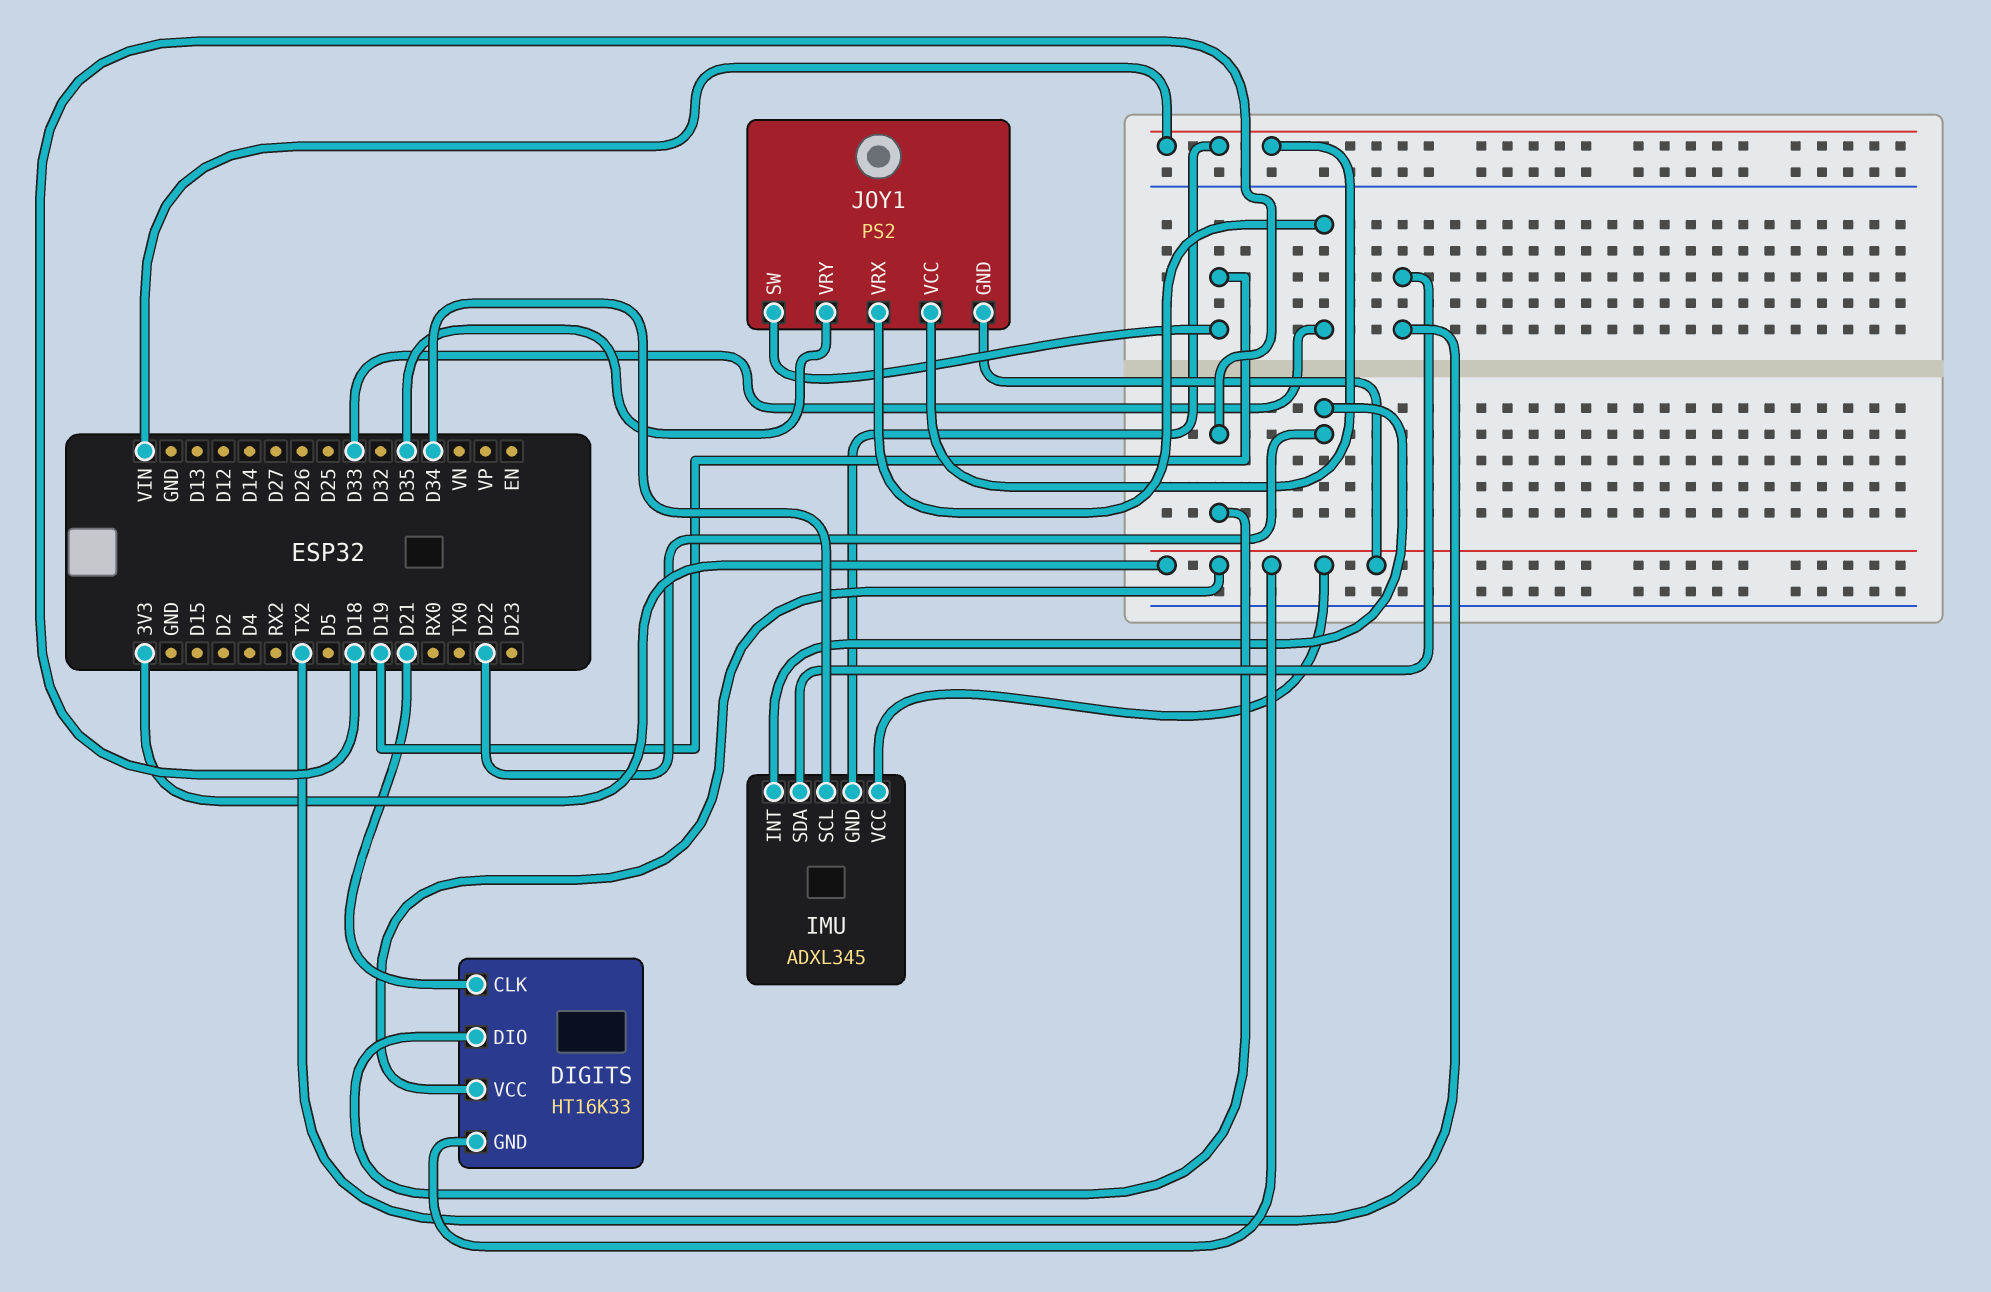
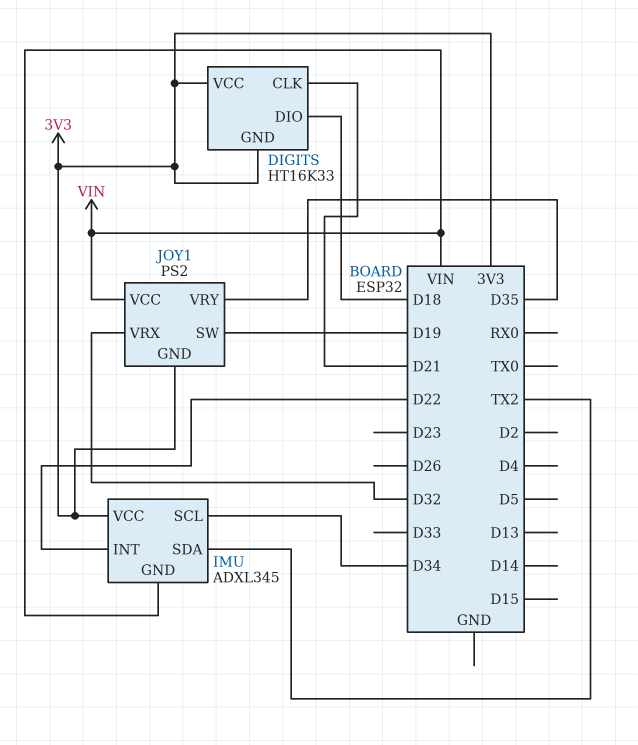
JOY1 pin VRX: D33 -> D32

